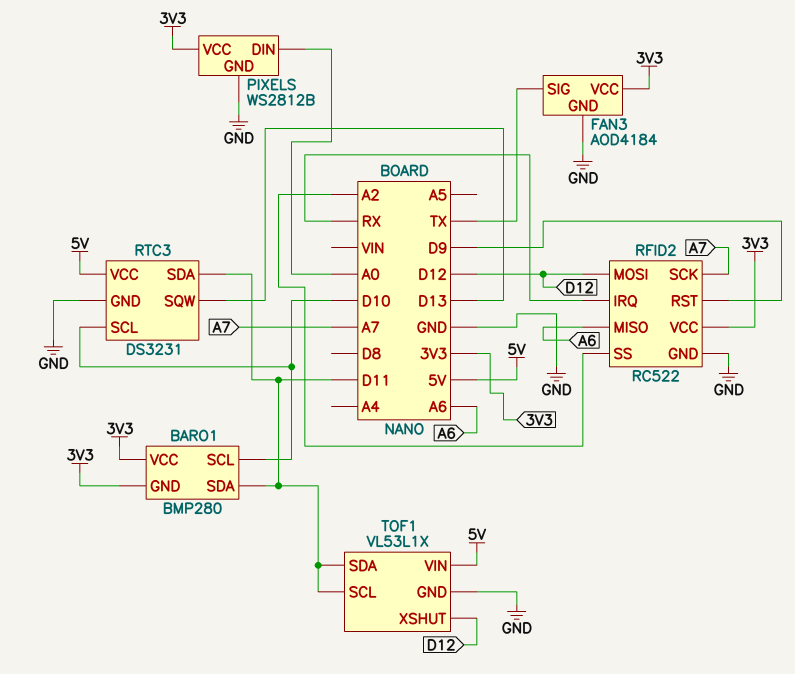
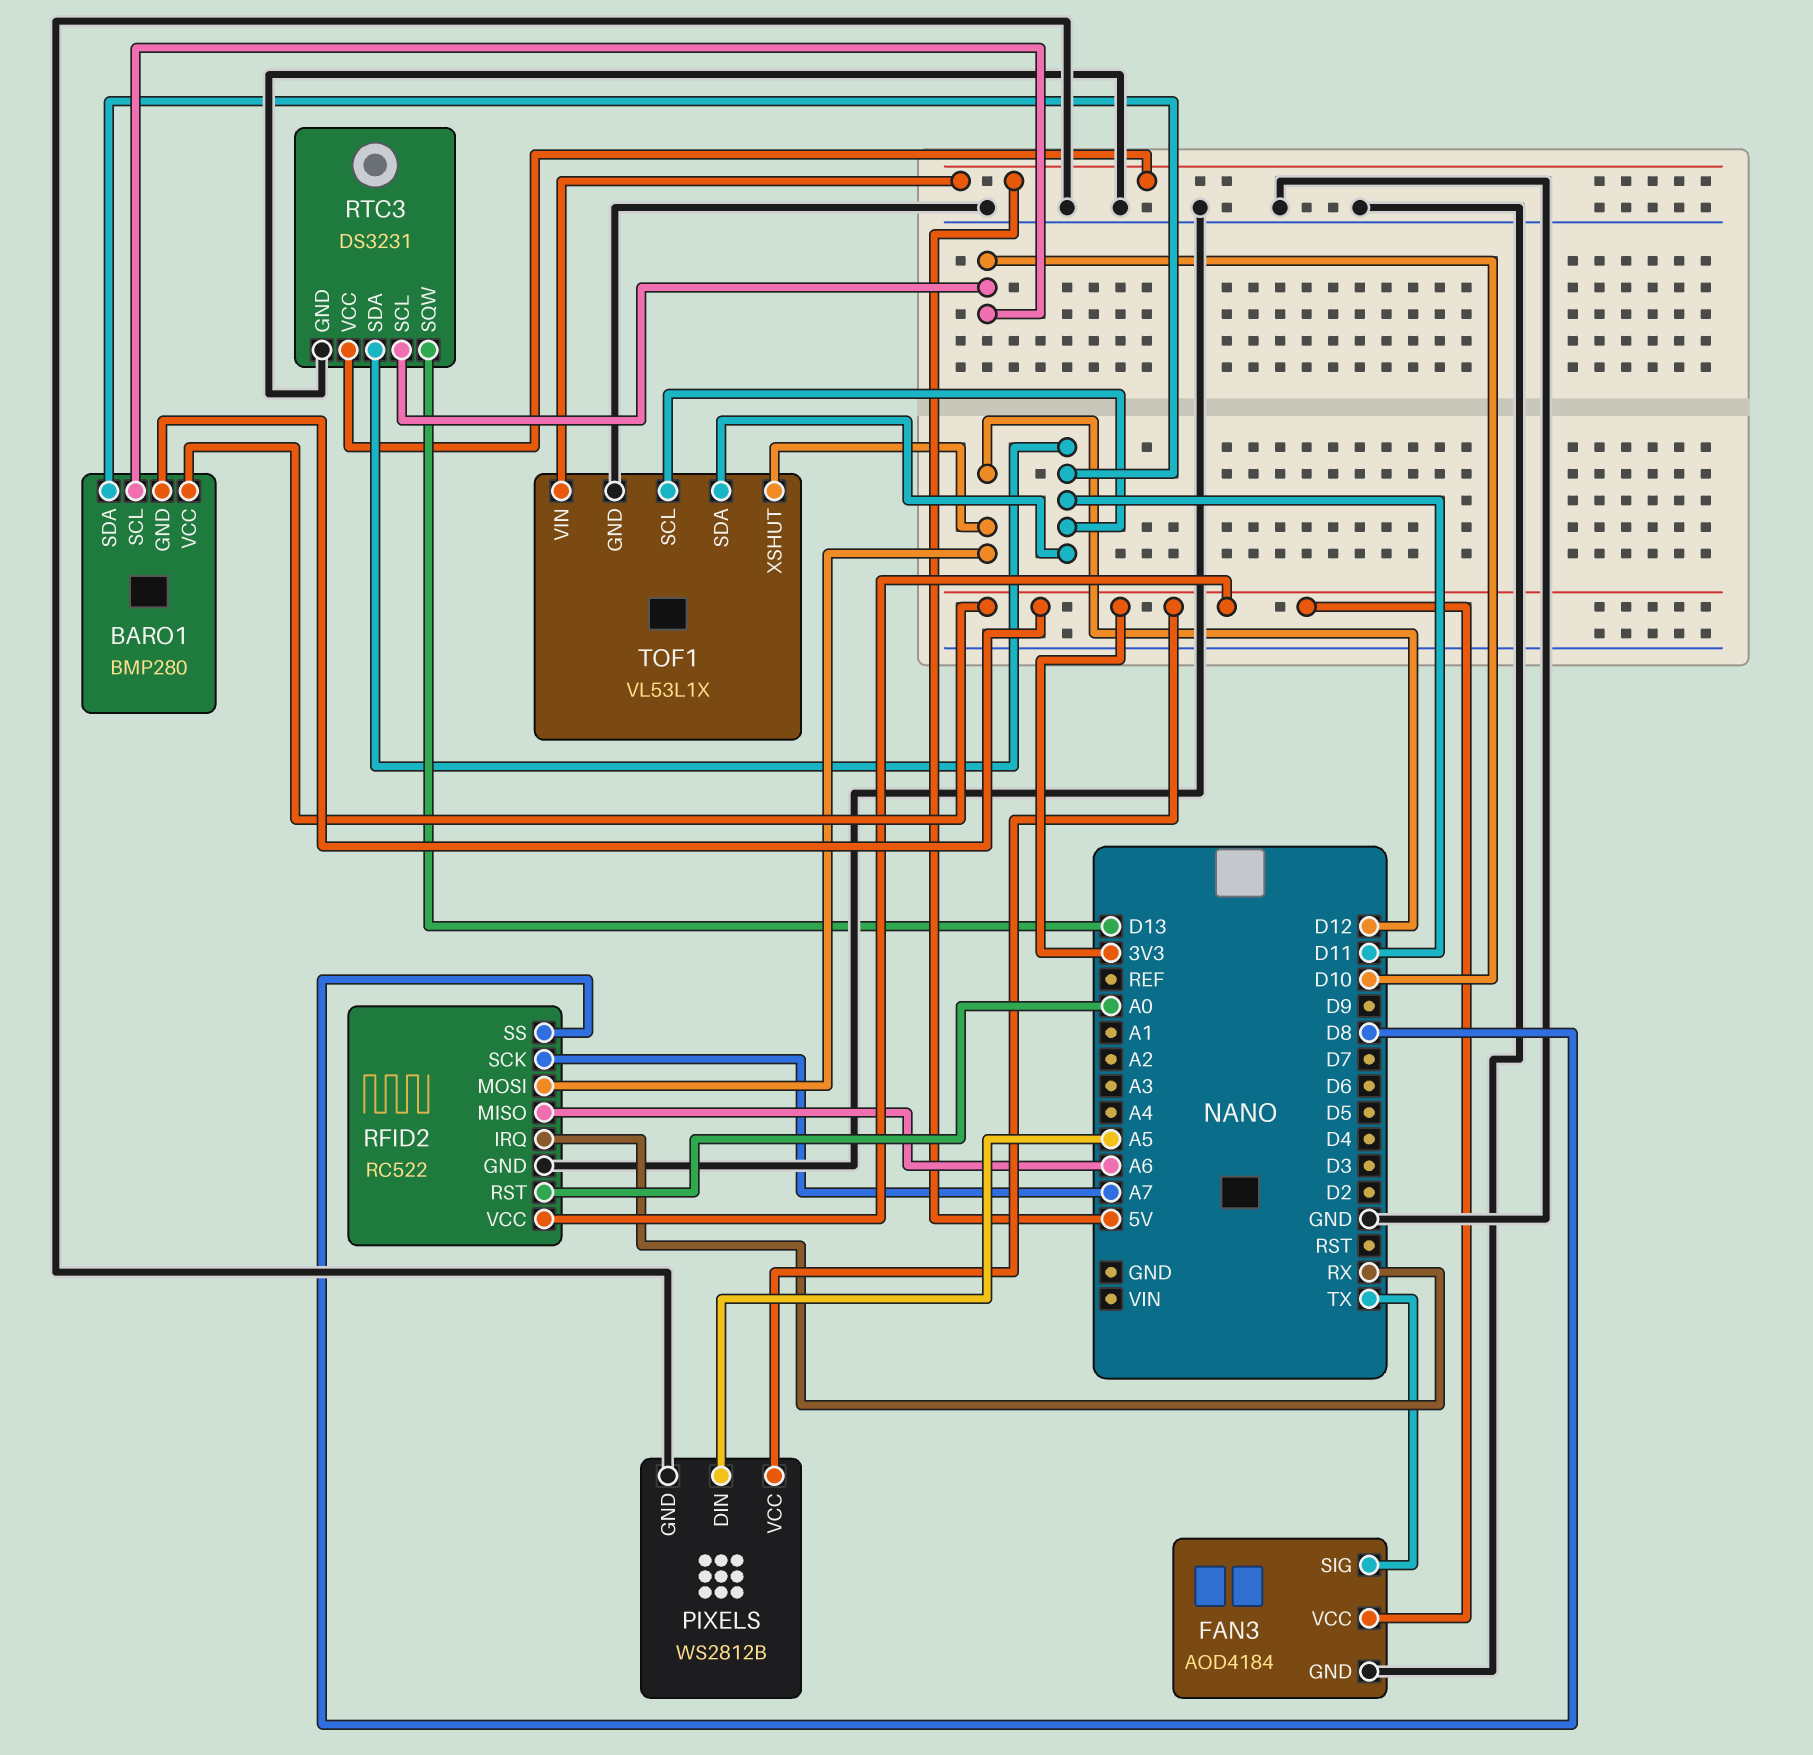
PIXELS pin DIN: A0 -> A5
RFID2 pin RST: D9 -> A0
RFID2 pin SS: A2 -> D8

